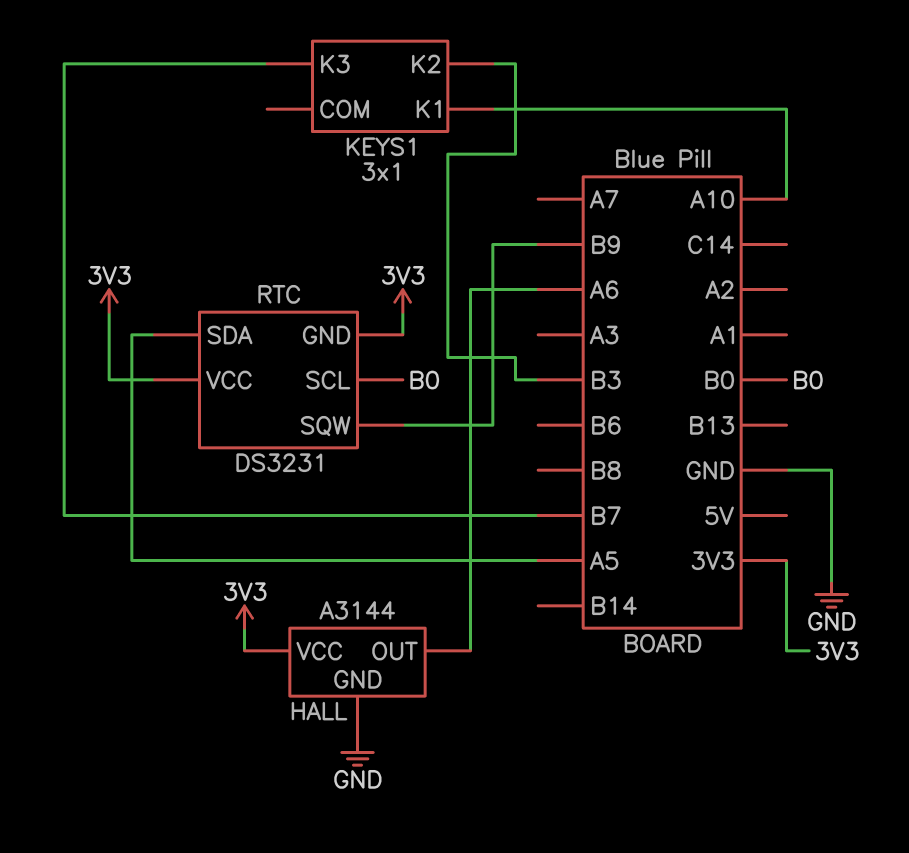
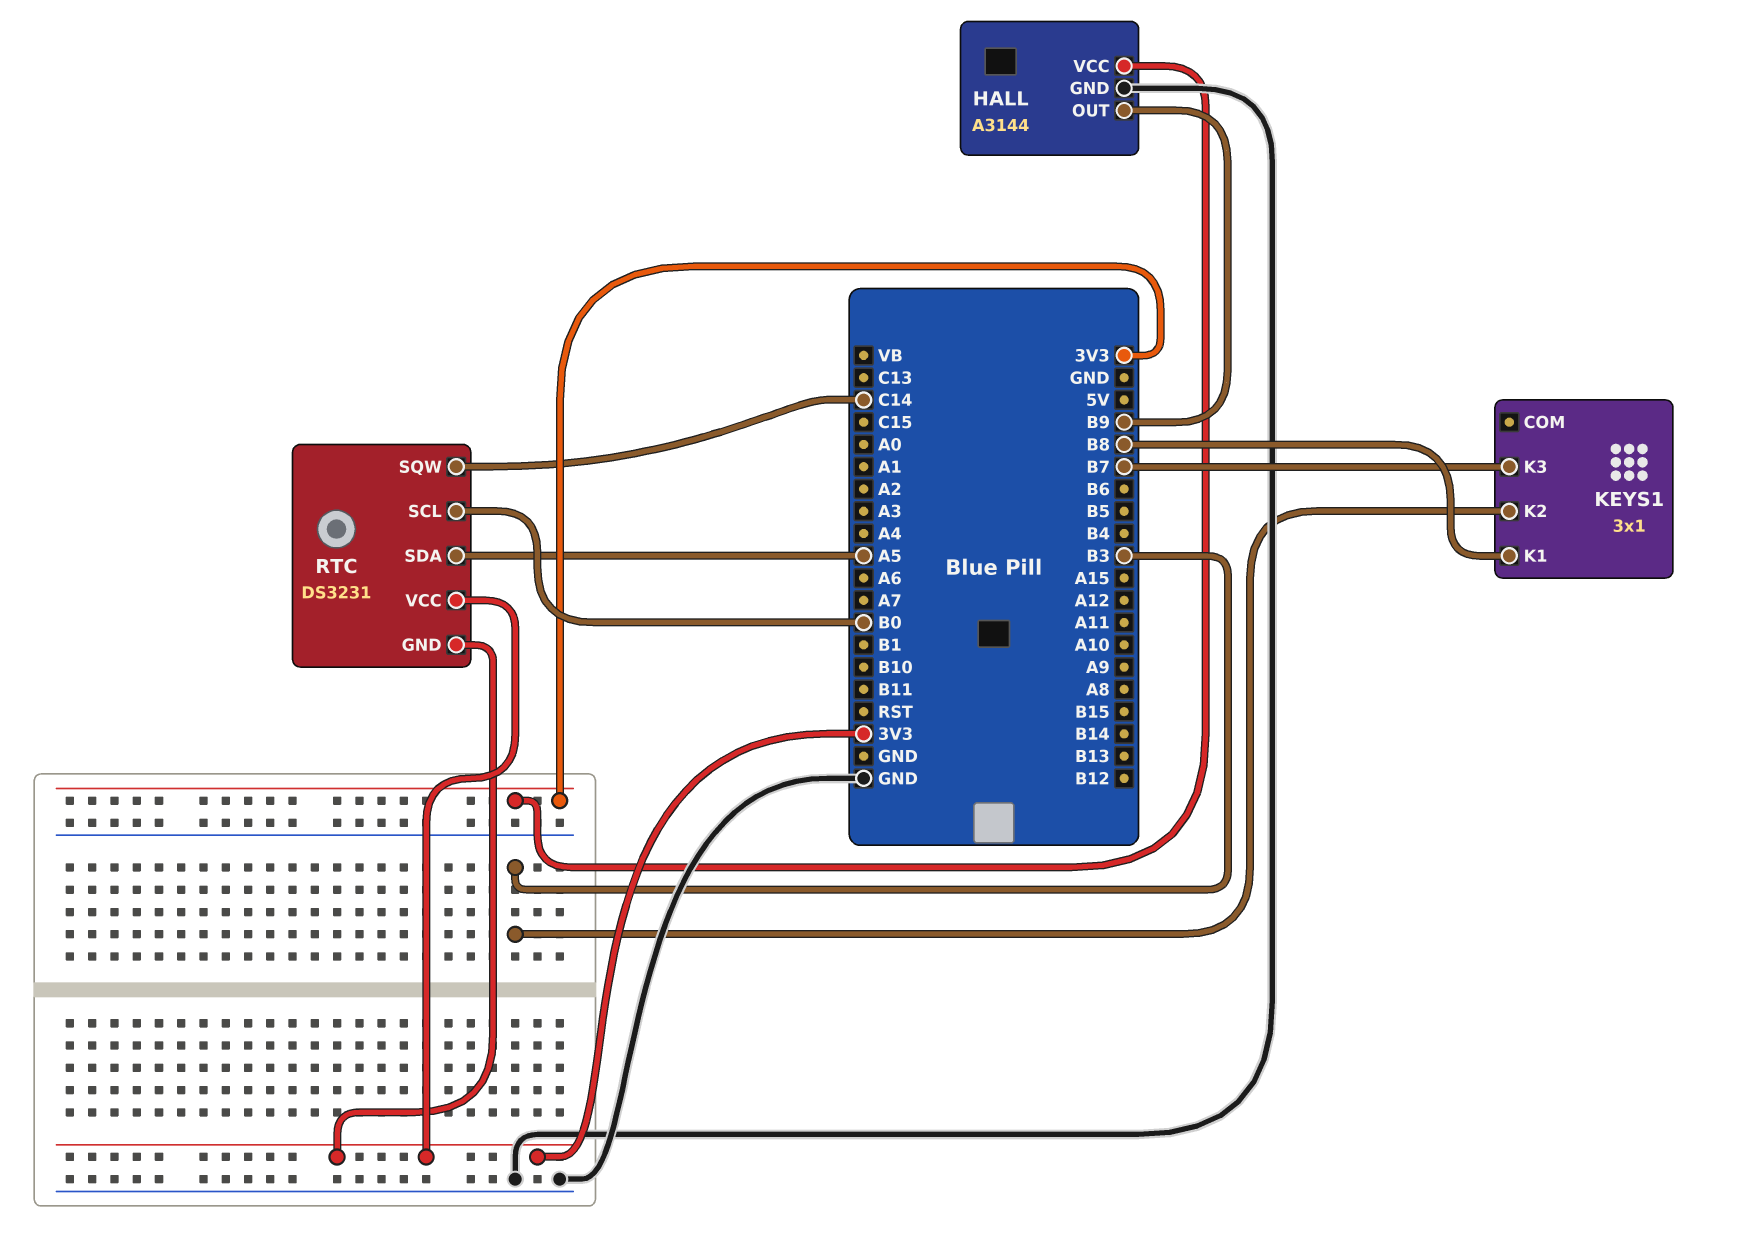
HALL pin OUT: A6 -> B9
KEYS1 pin K1: A10 -> B8
RTC pin SQW: B9 -> C14

